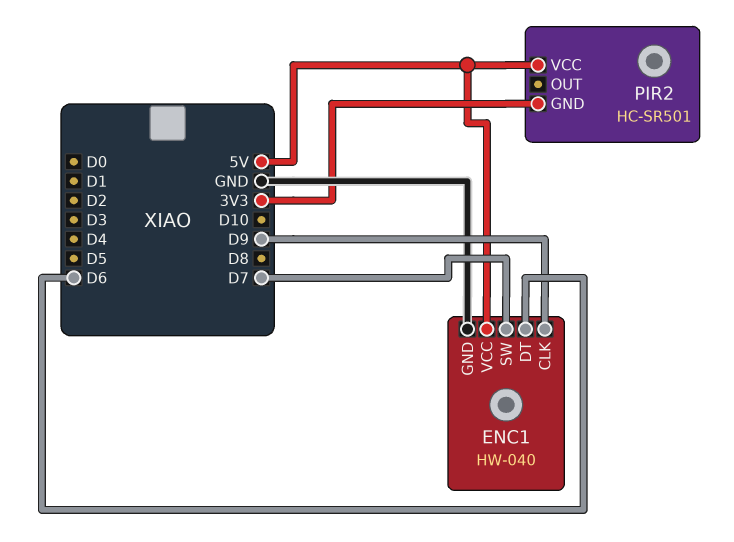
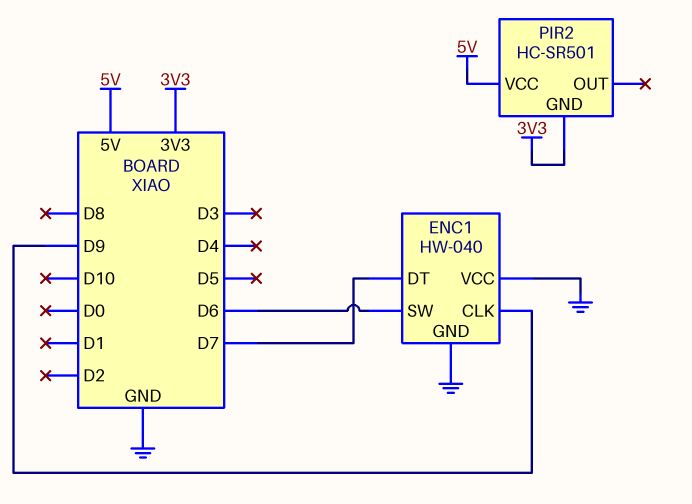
ENC1 pin DT: D6 -> D7
ENC1 pin SW: D7 -> D6
ENC1 pin VCC: 5V -> GND

